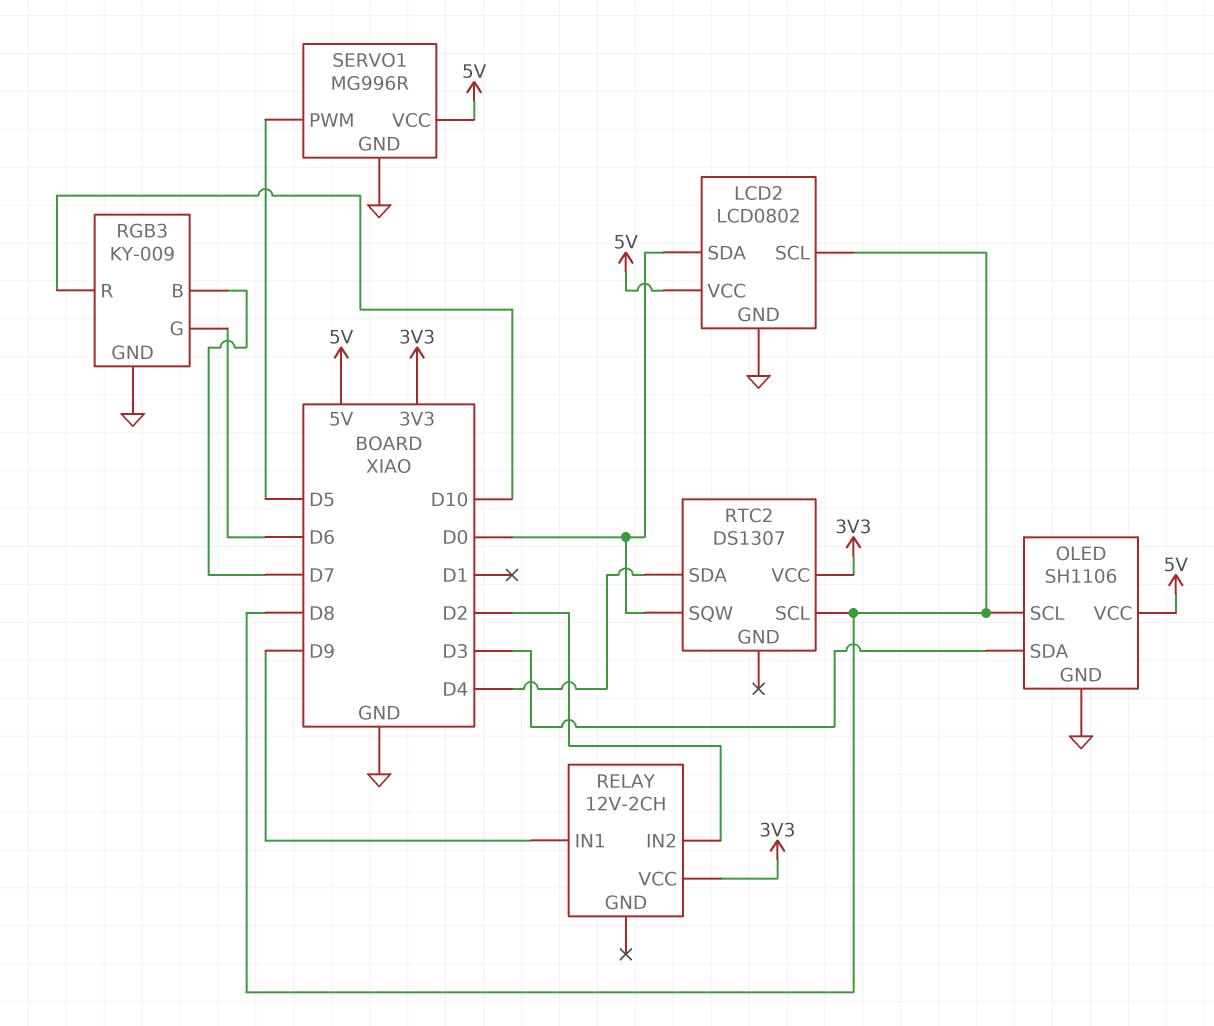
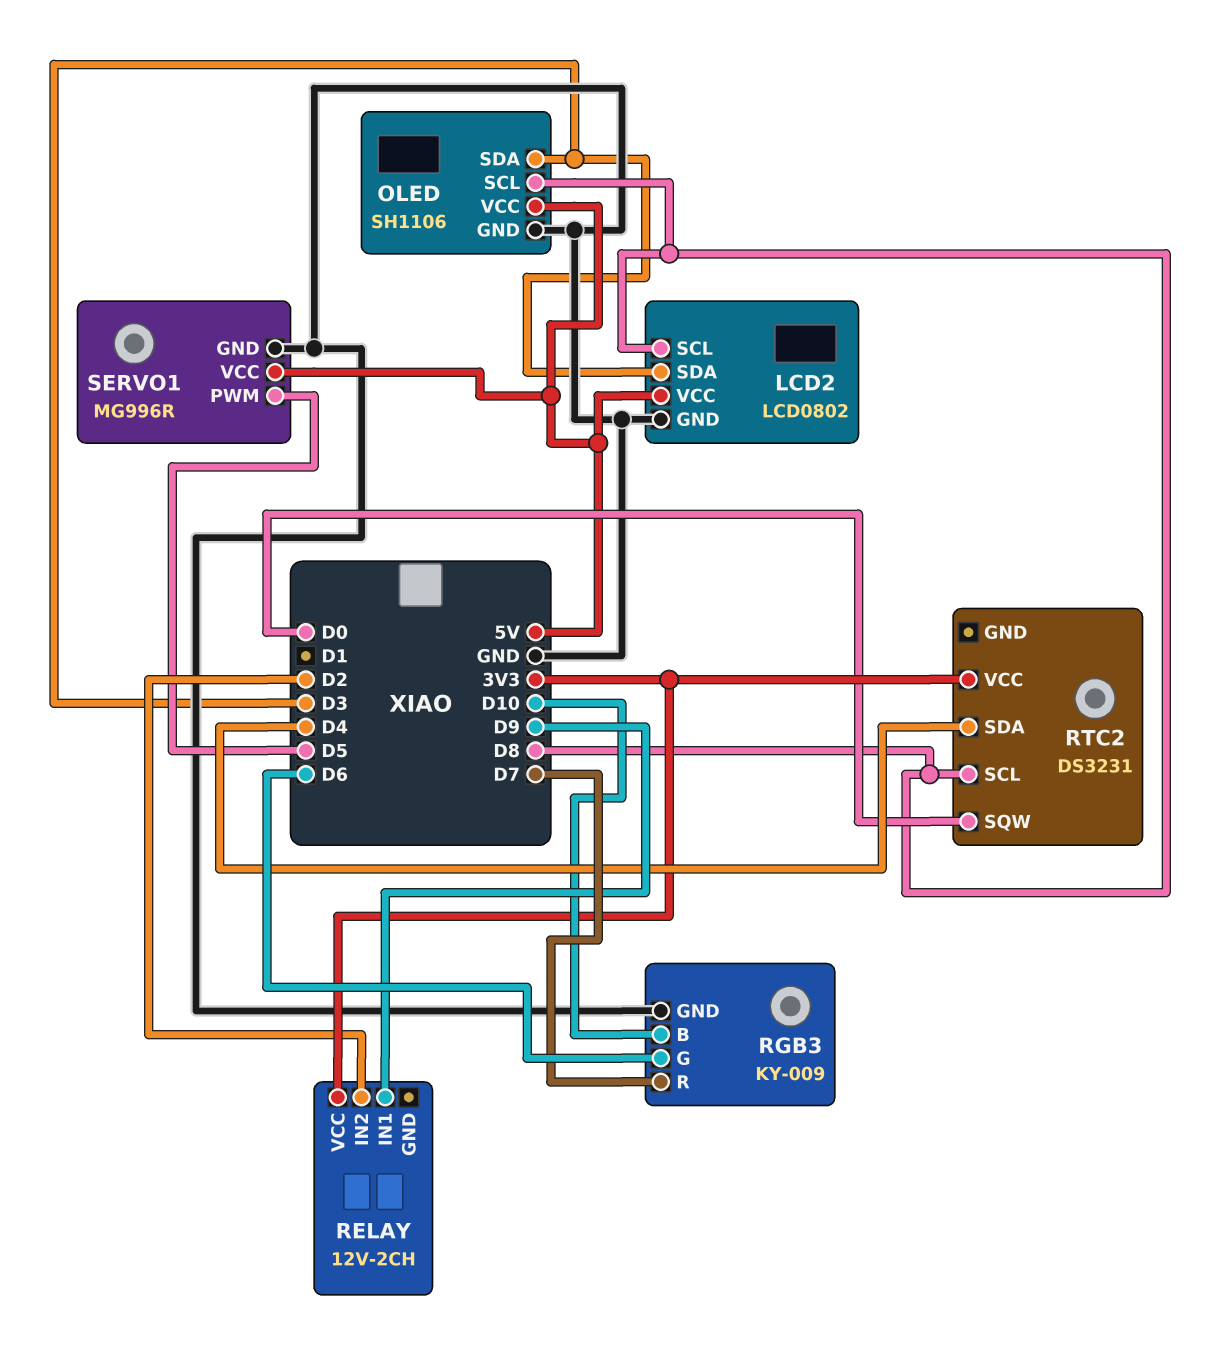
LCD2 pin SDA: D0 -> D3
RGB3 pin B: D7 -> D10
RGB3 pin R: D10 -> D7
RTC2: DS1307 -> DS3231

